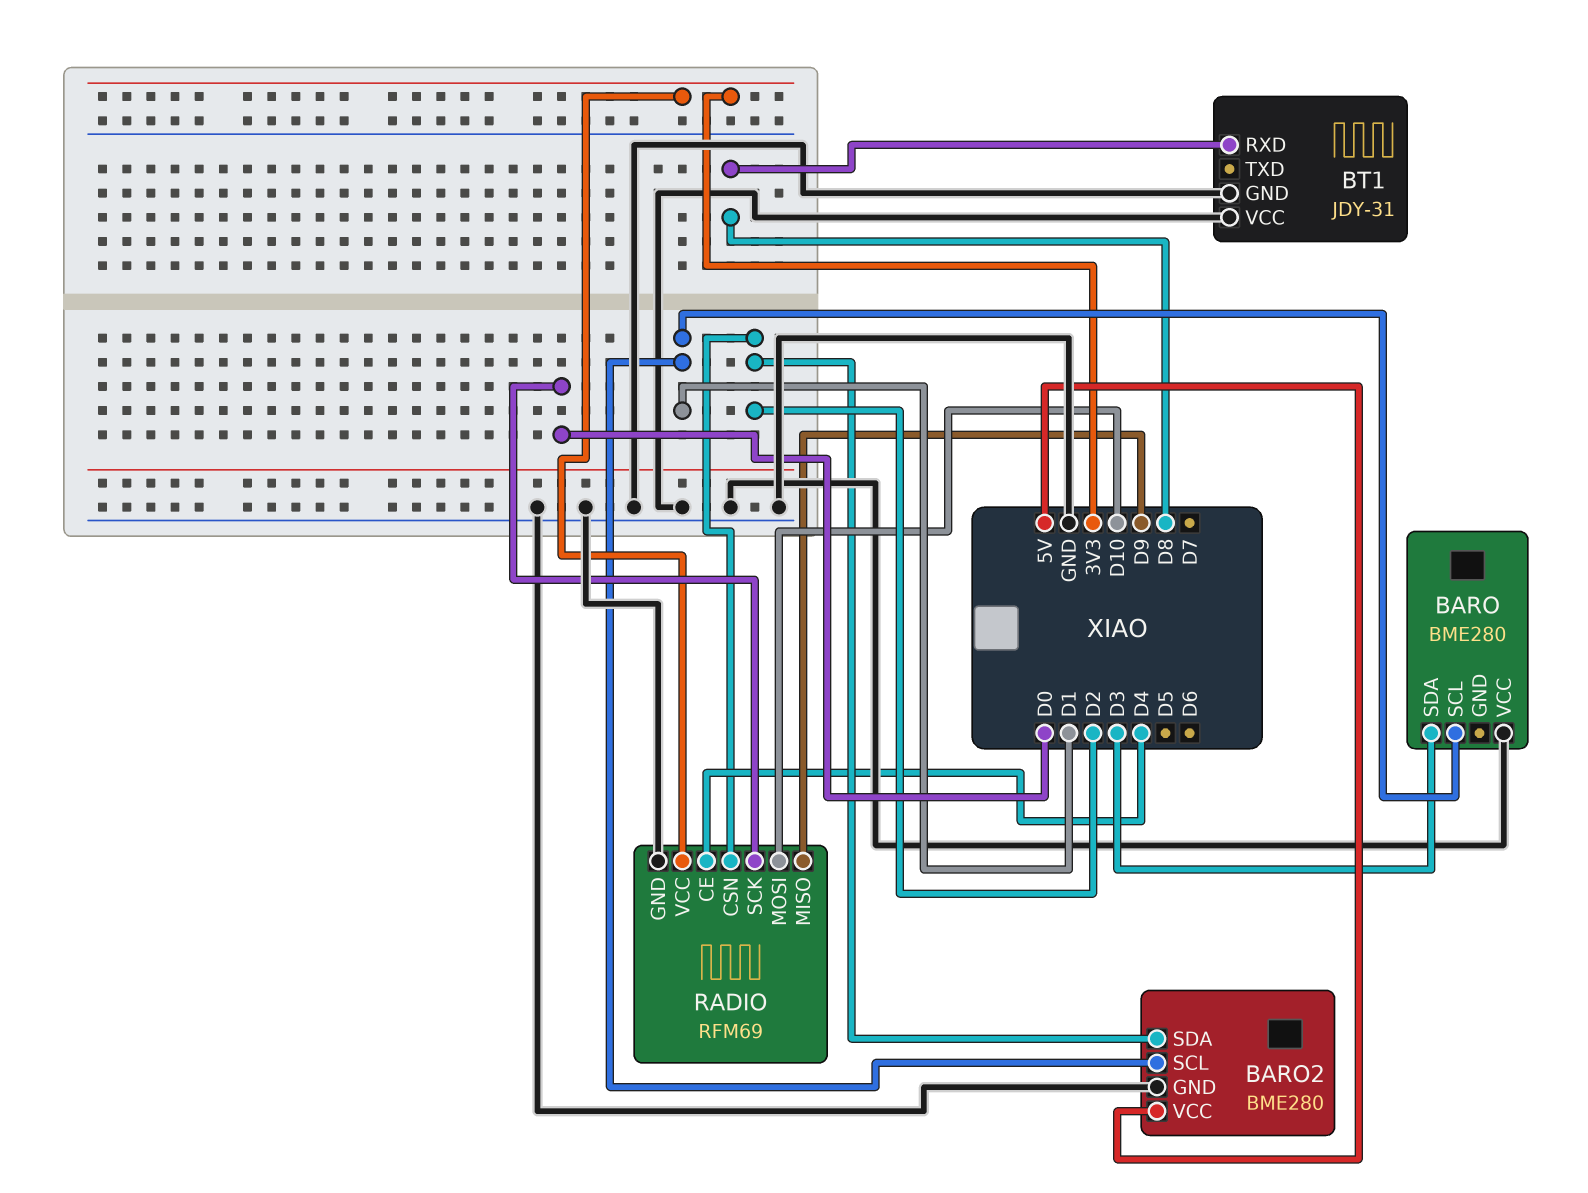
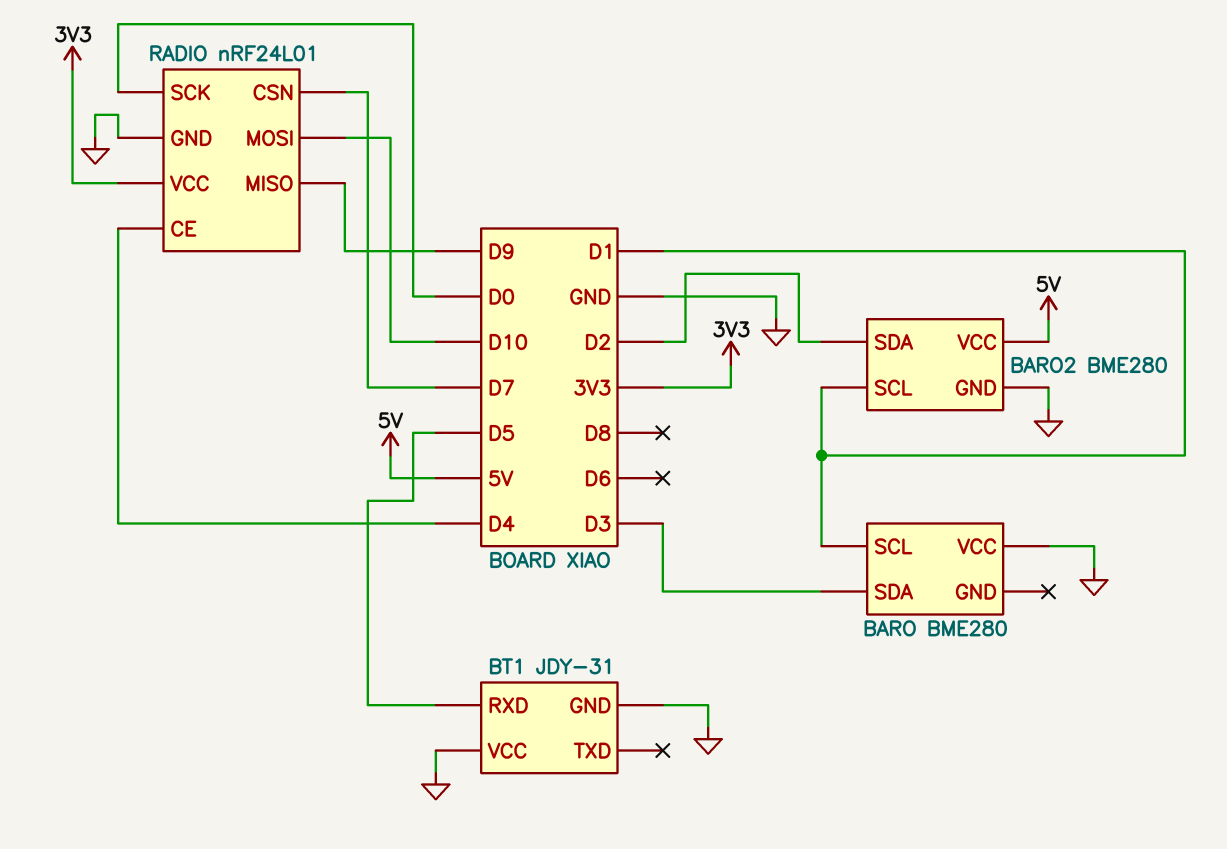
BT1 pin RXD: D8 -> D5
RADIO: RFM69 -> nRF24L01
RADIO pin CSN: D2 -> D7

